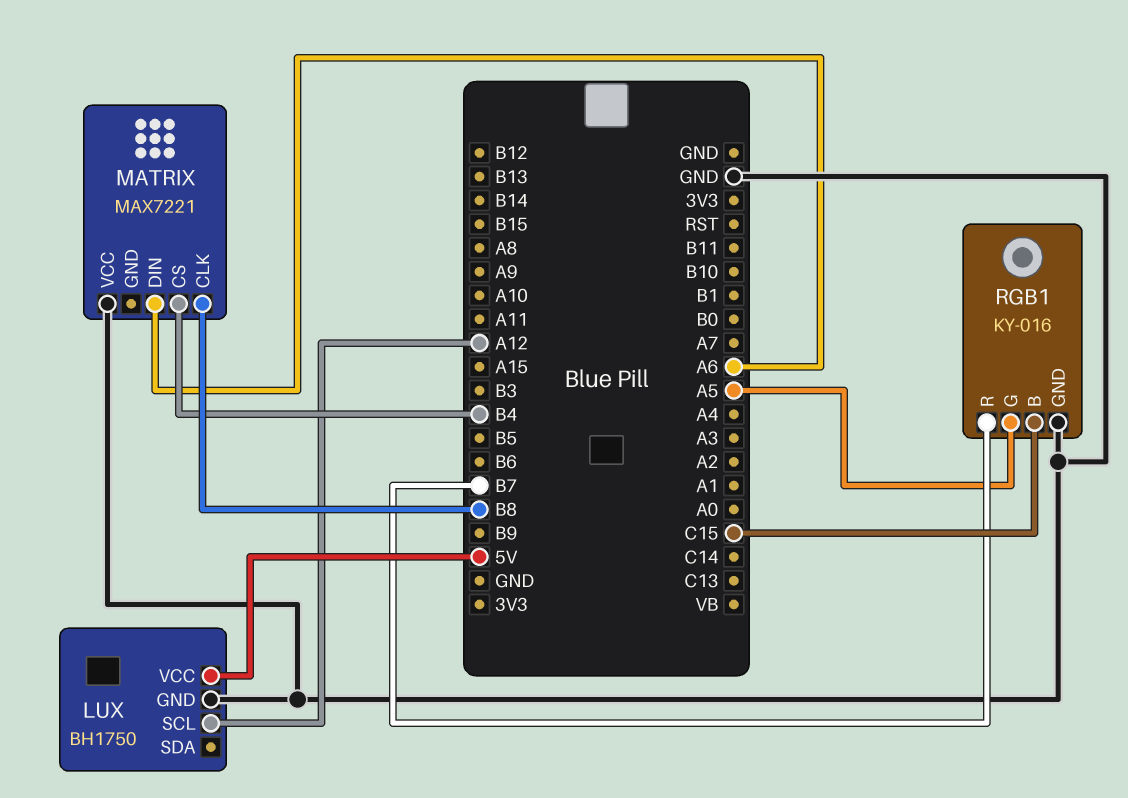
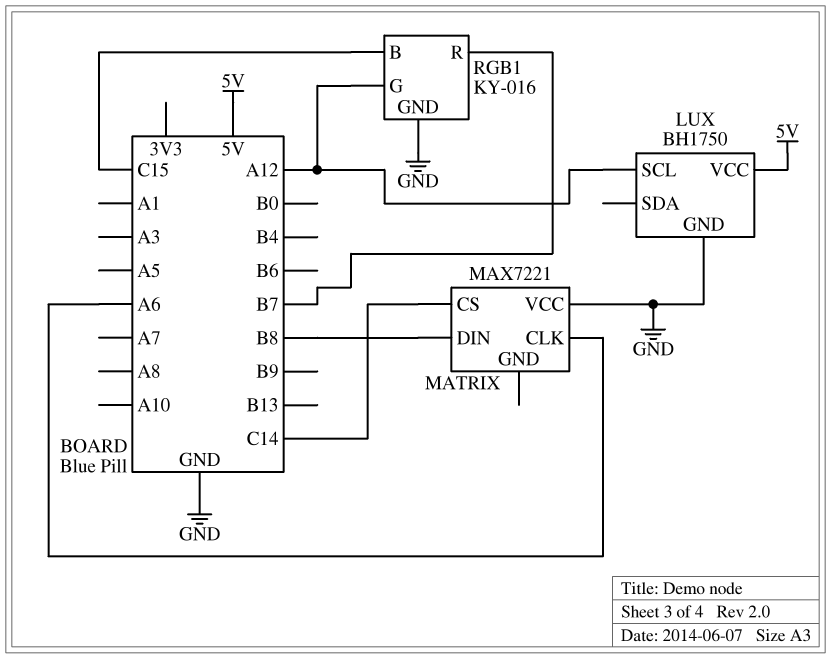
MATRIX pin CLK: B8 -> A6
MATRIX pin CS: B4 -> C14
MATRIX pin DIN: A6 -> B8
RGB1 pin G: A5 -> A12

